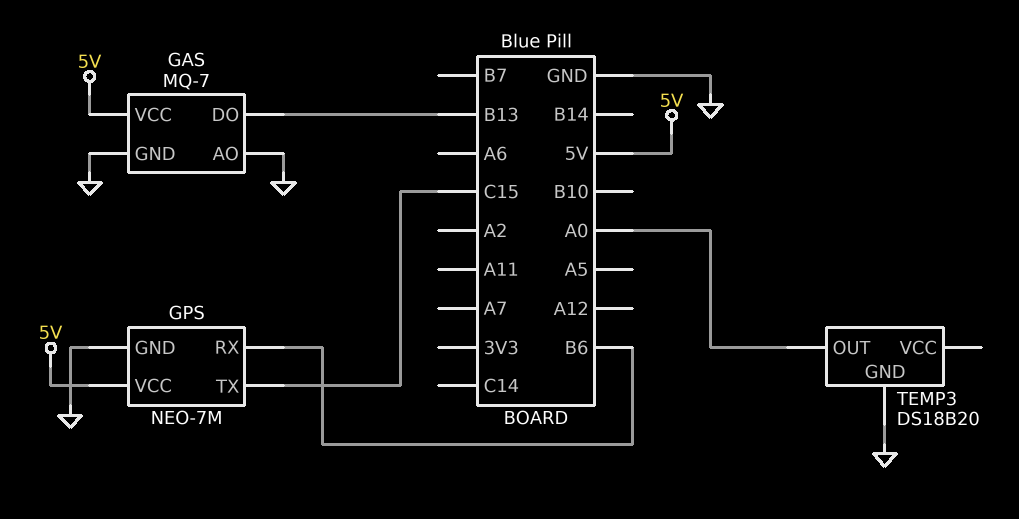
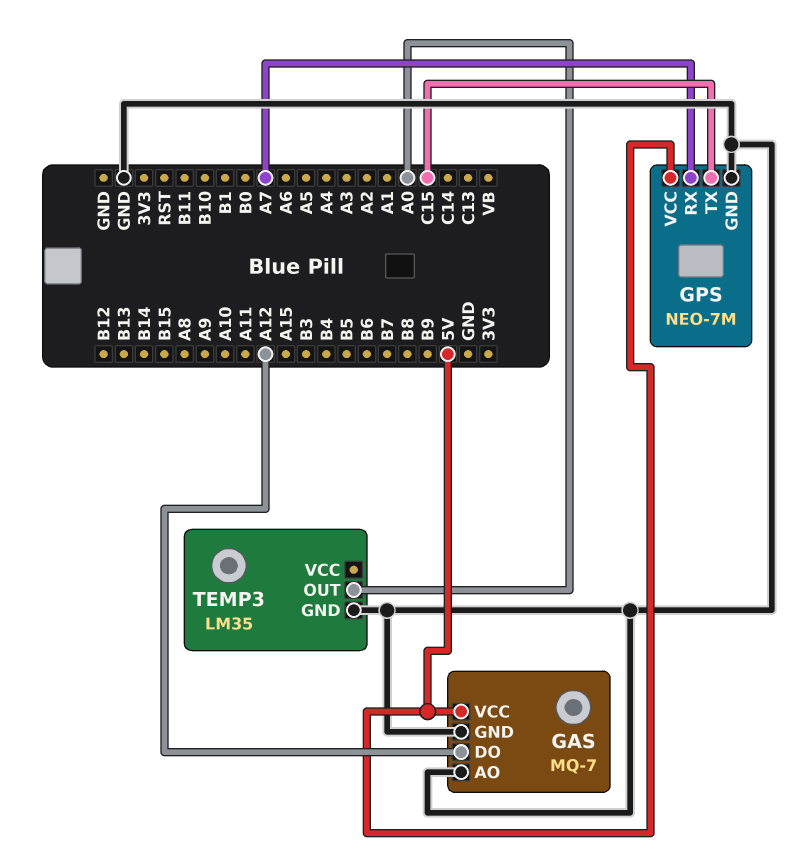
GAS pin DO: B13 -> A12
GPS pin RX: B6 -> A7
TEMP3: DS18B20 -> LM35

